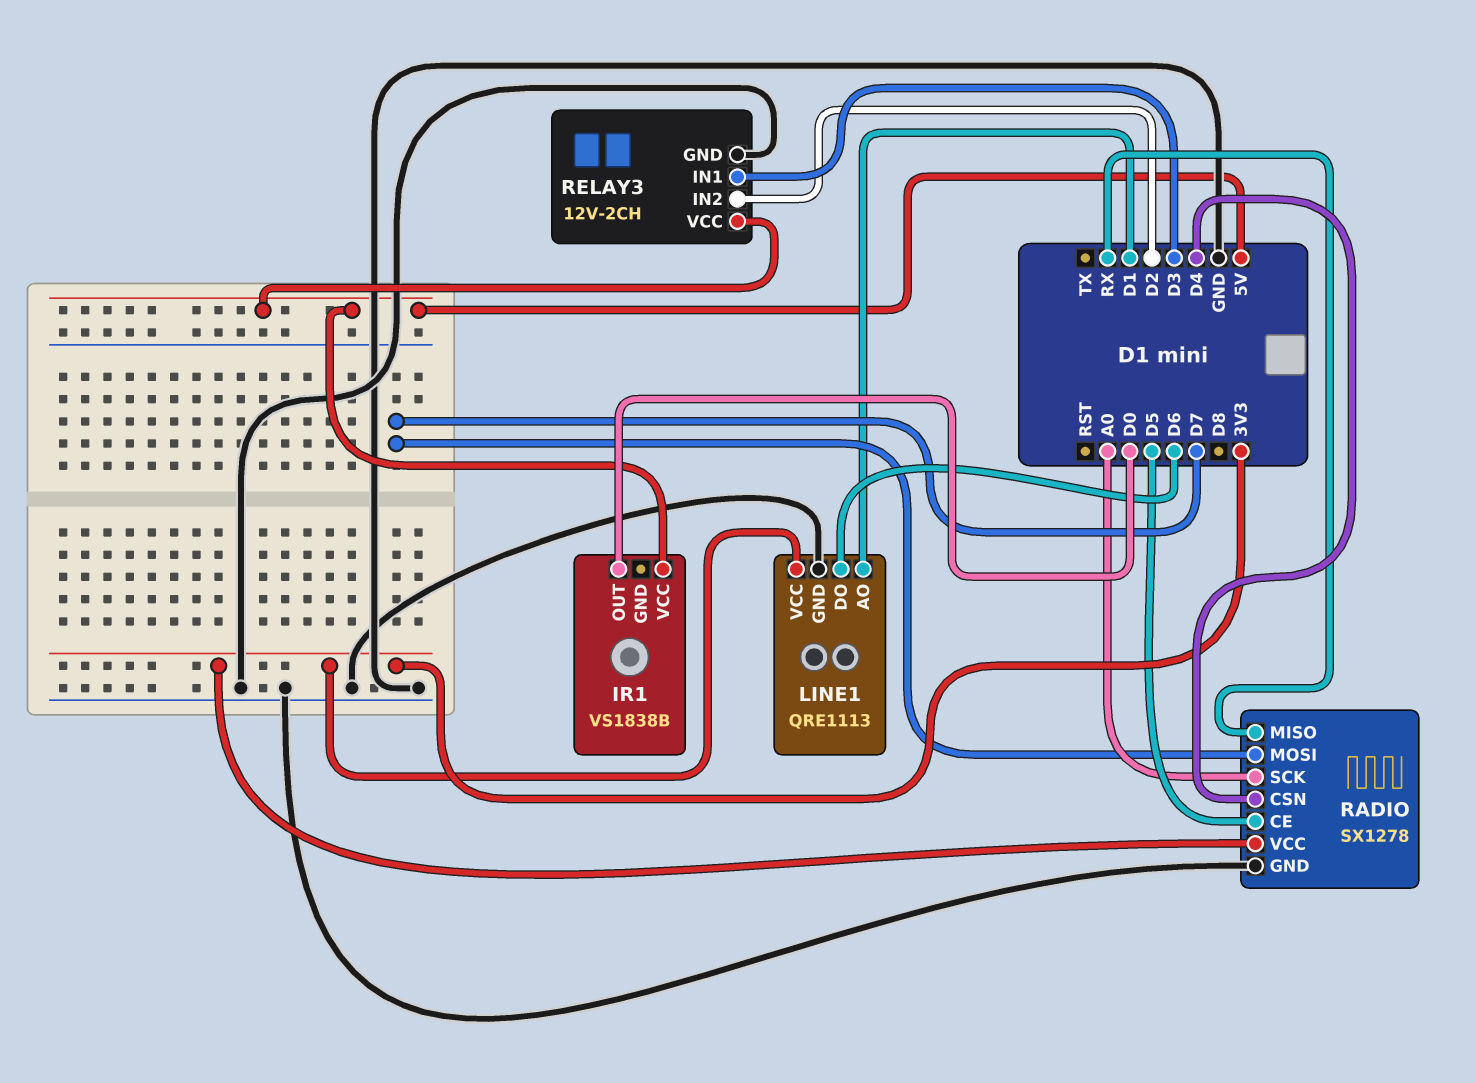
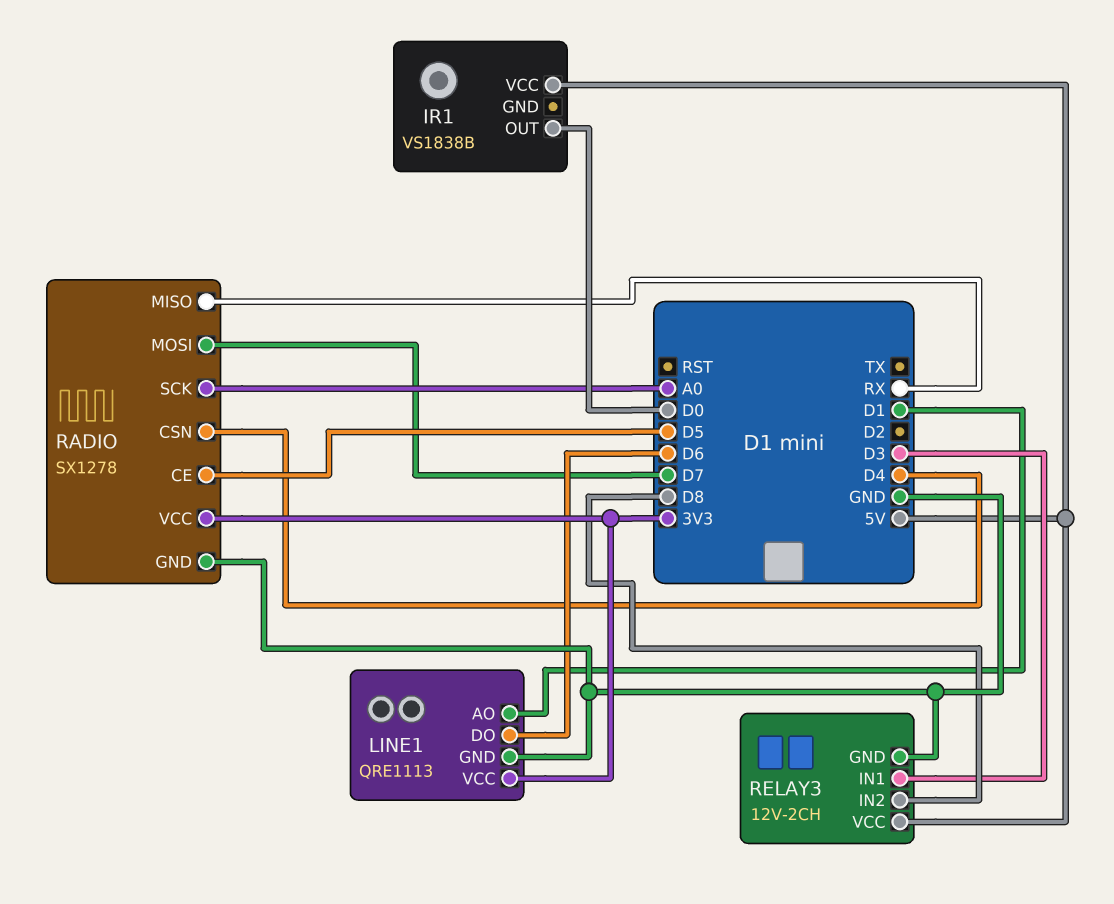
RELAY3 pin IN2: D2 -> D8

